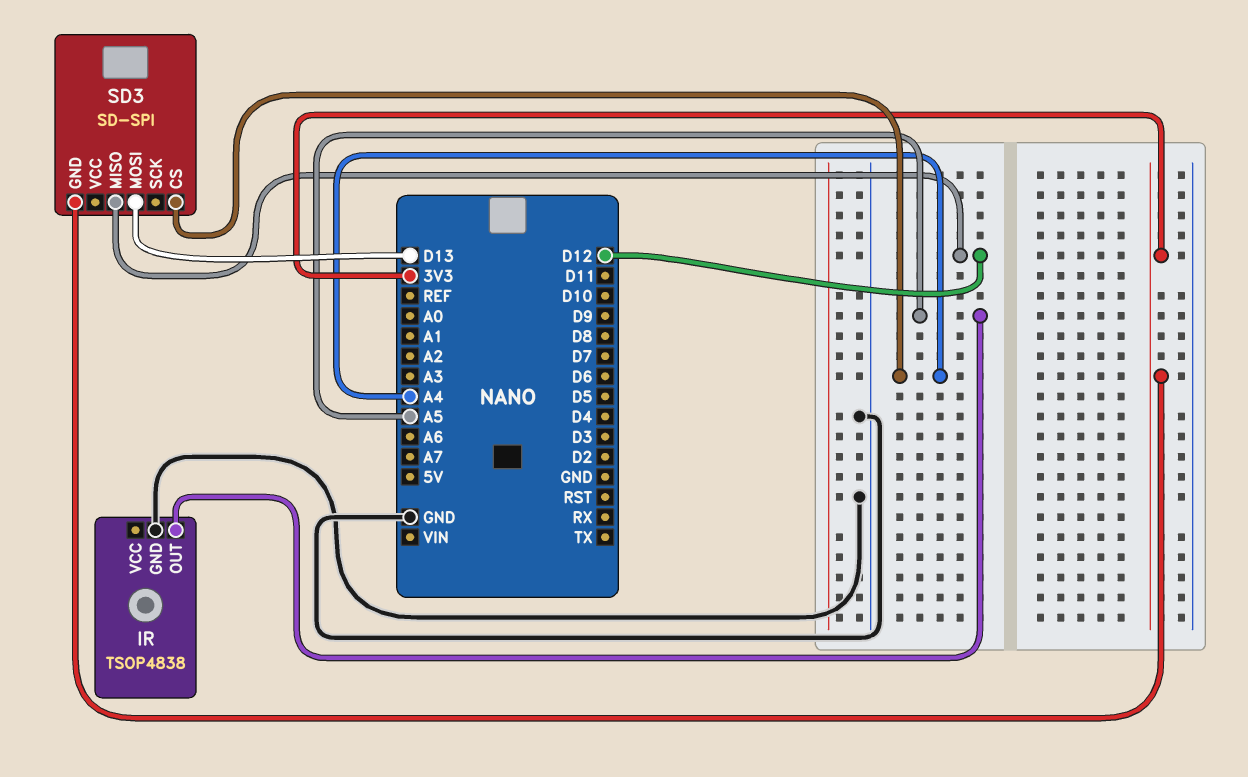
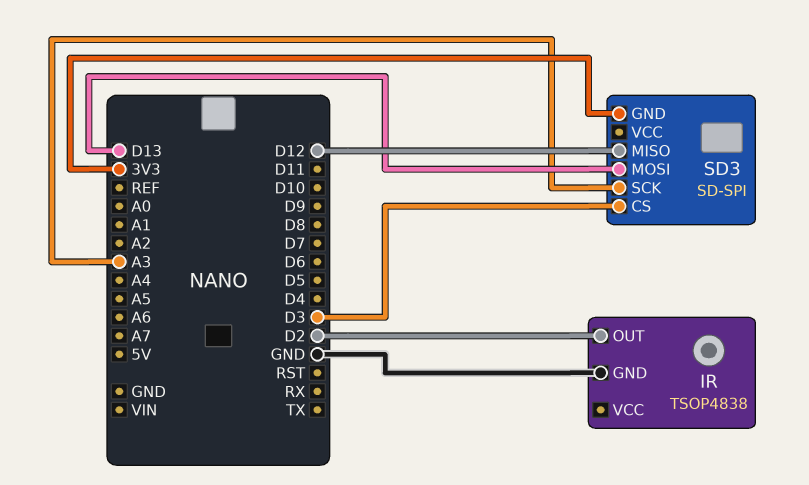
IR pin OUT: A5 -> D2
SD3 pin CS: A4 -> D3
SD3 pin SCK: none -> A3

